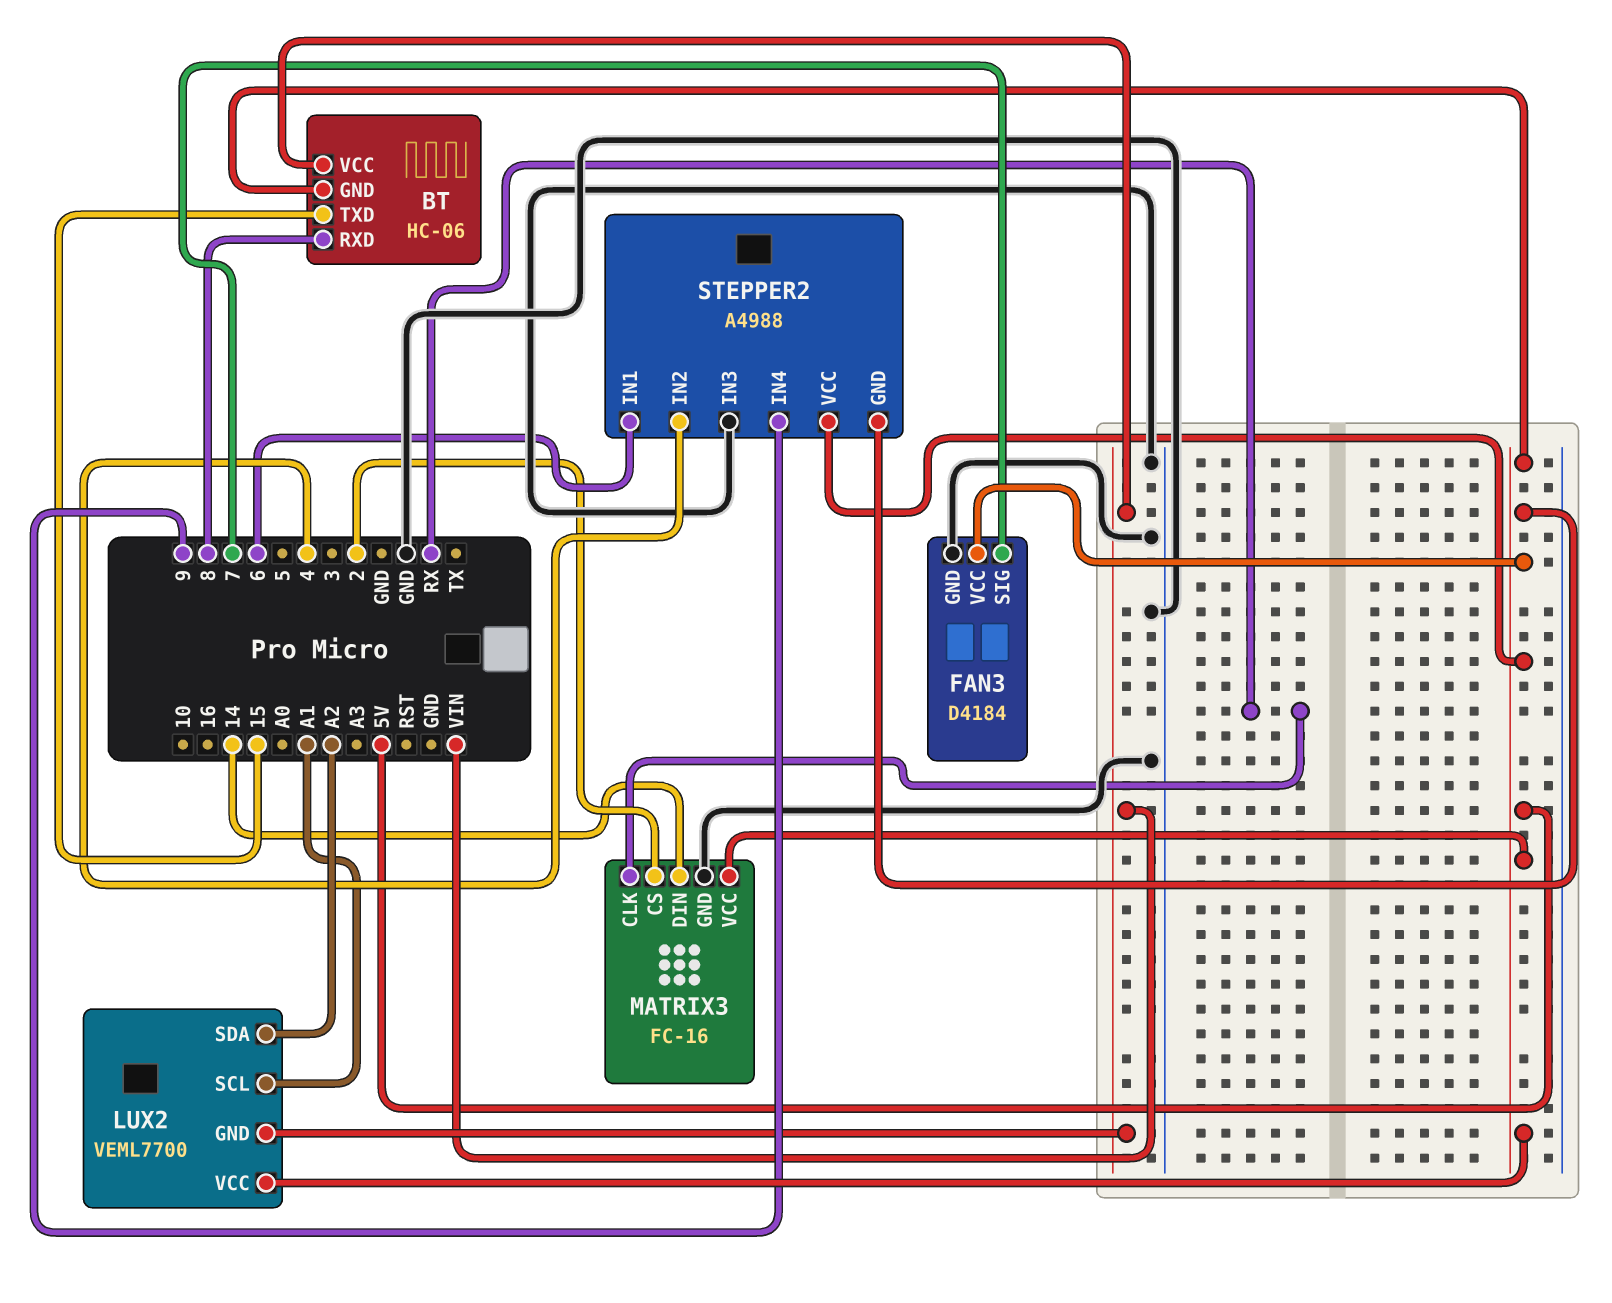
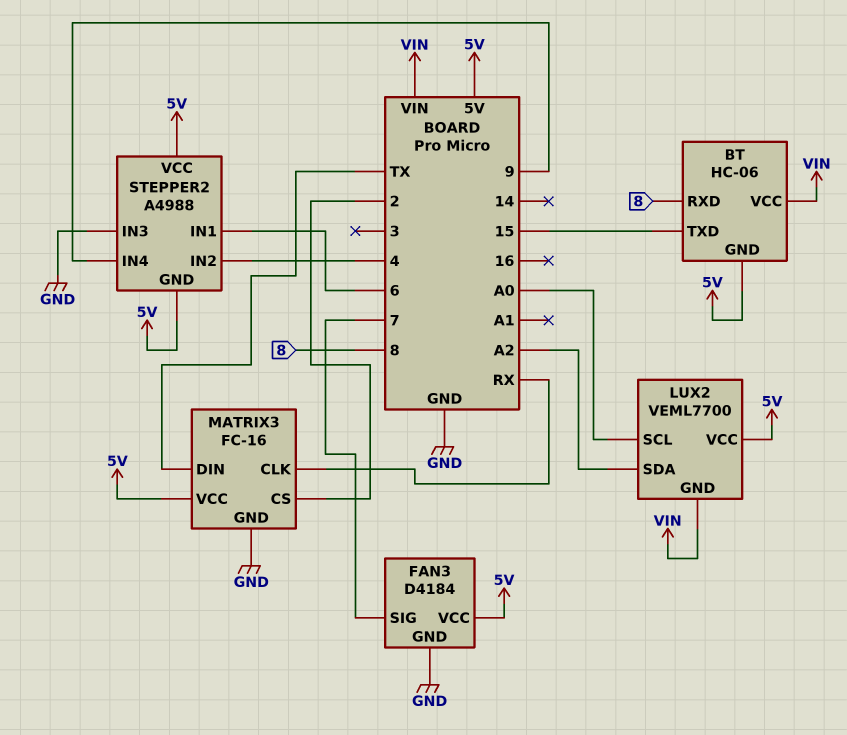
LUX2 pin SCL: A1 -> A0
MATRIX3 pin DIN: 14 -> TX

